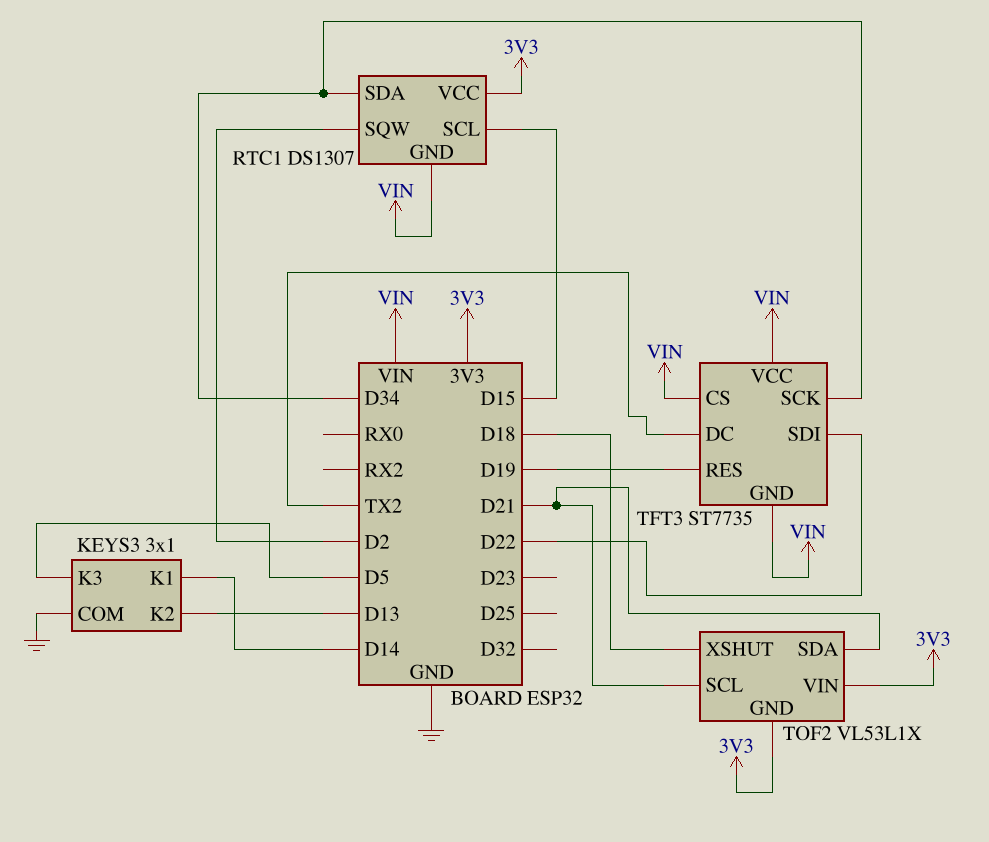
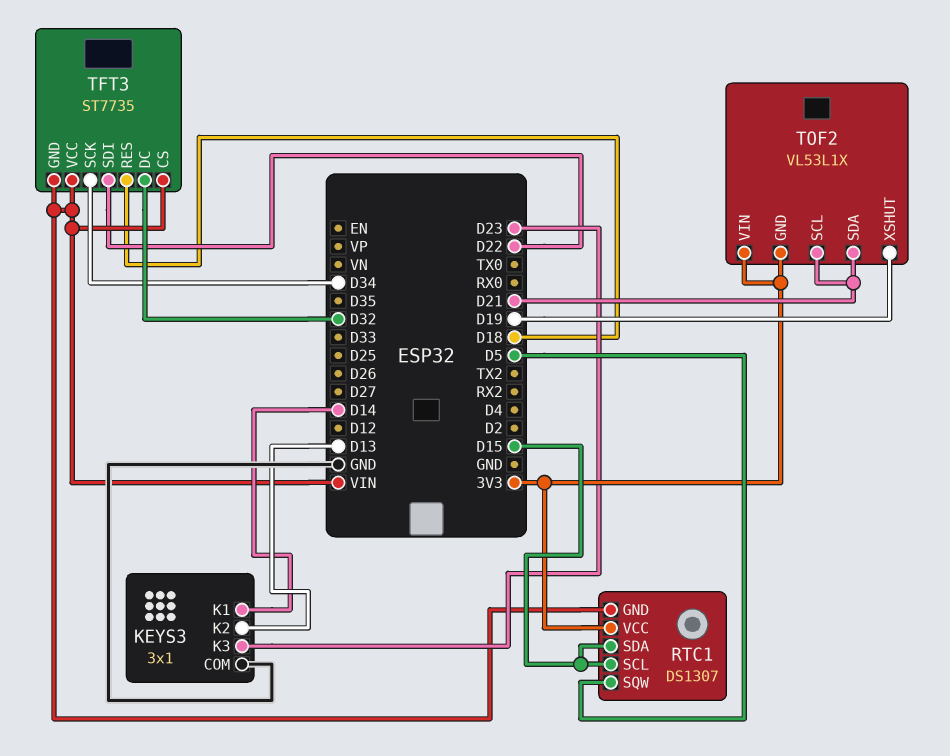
KEYS3 pin K3: D5 -> D23
RTC1 pin SDA: D34 -> D15
RTC1 pin SQW: D2 -> D5
TFT3 pin DC: TX2 -> D32
TFT3 pin RES: D19 -> D18
TOF2 pin XSHUT: D18 -> D19

